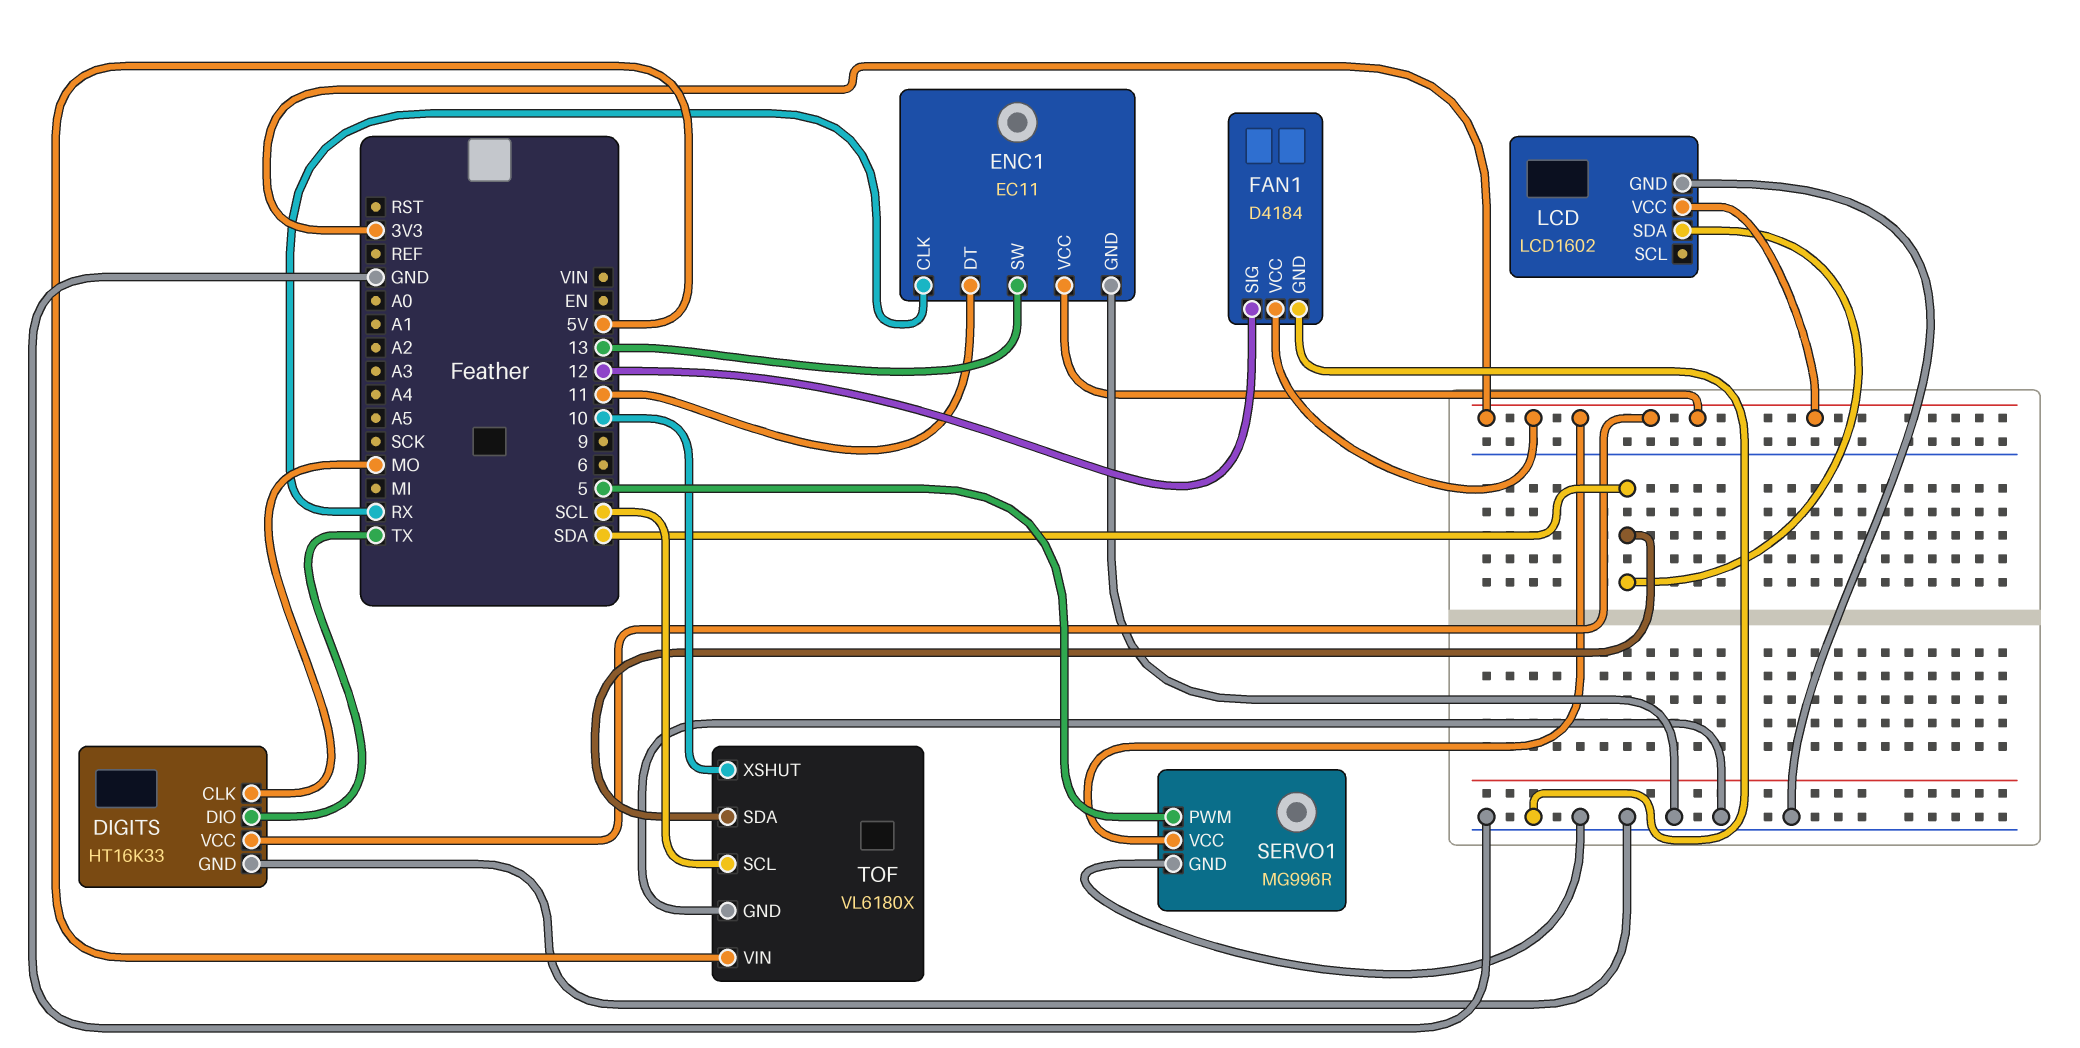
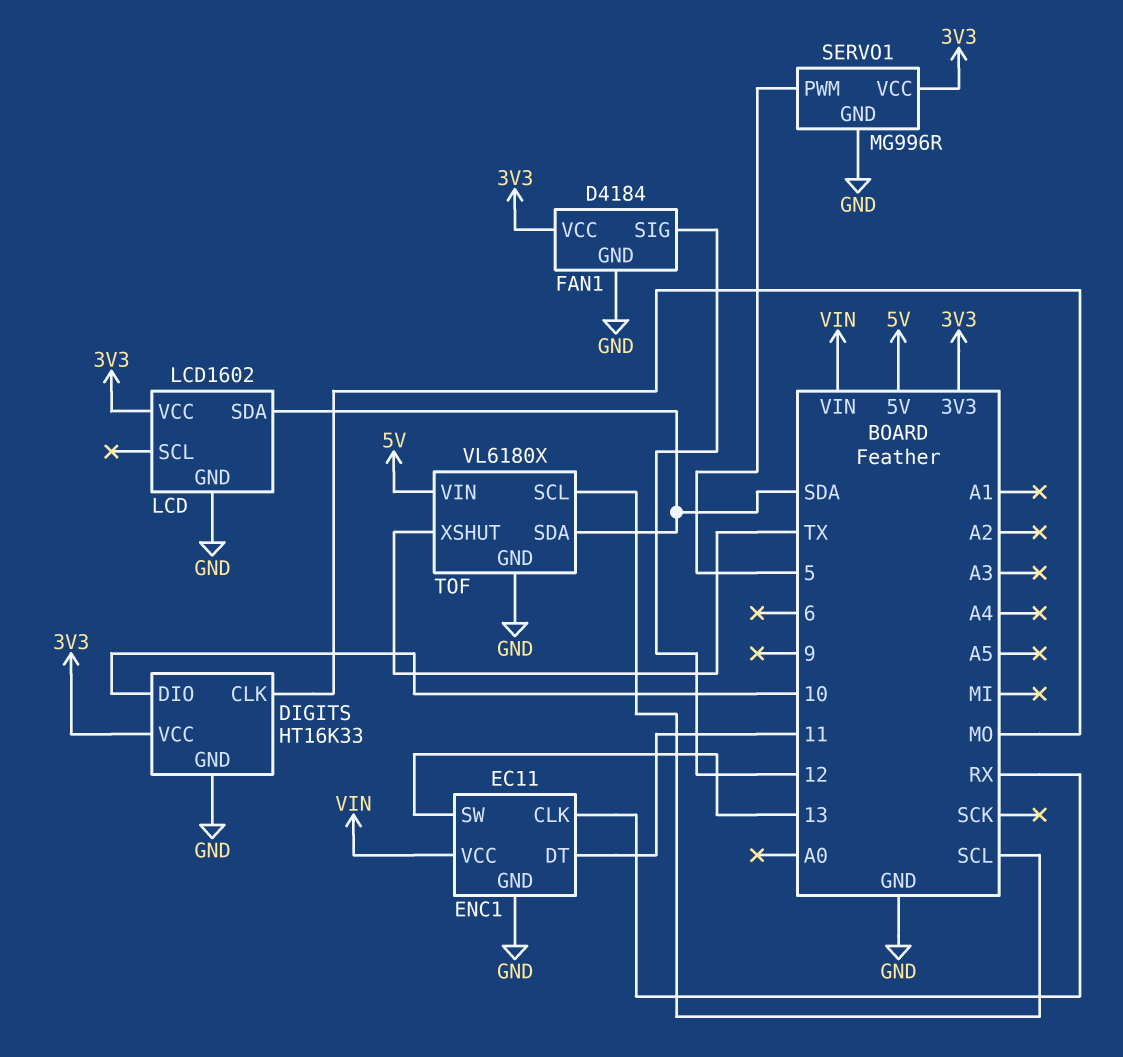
DIGITS pin DIO: TX -> 10
ENC1 pin VCC: 3V3 -> VIN
TOF pin XSHUT: 10 -> TX

